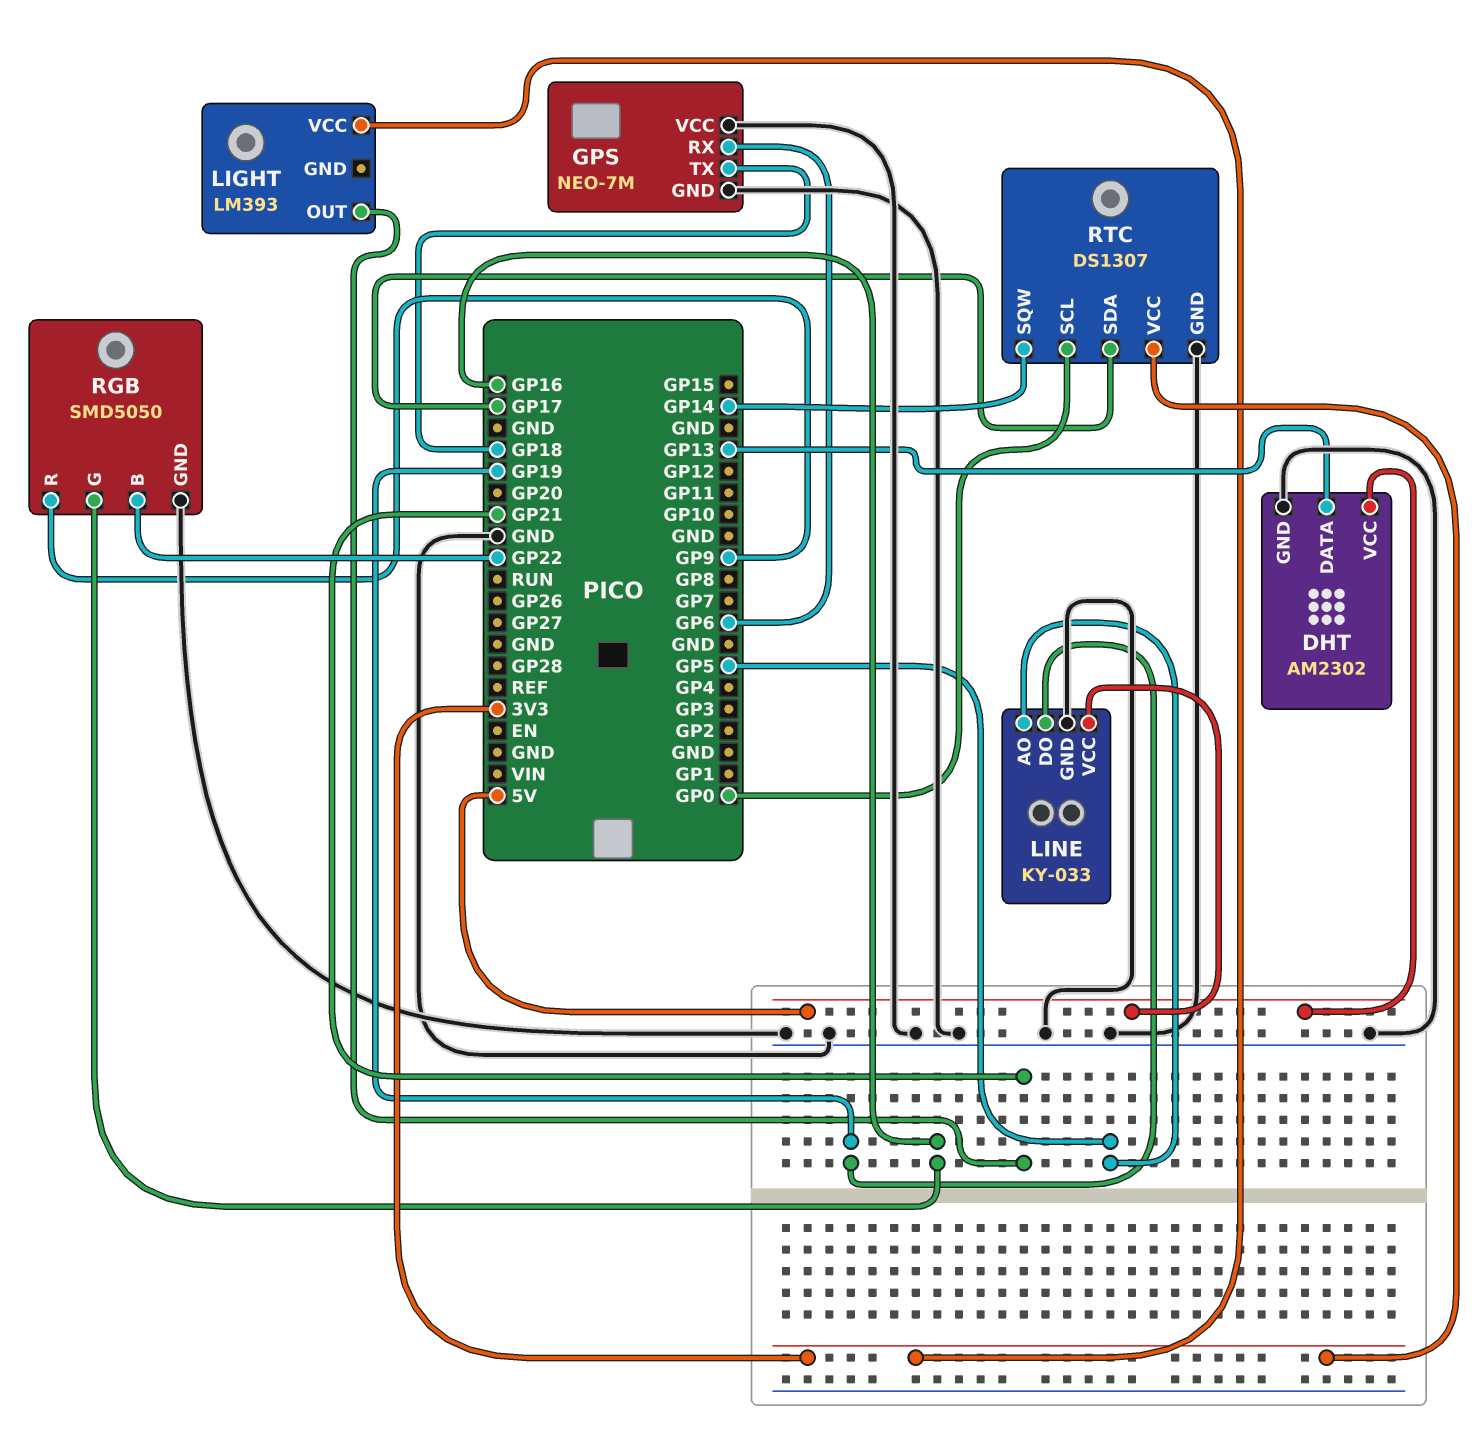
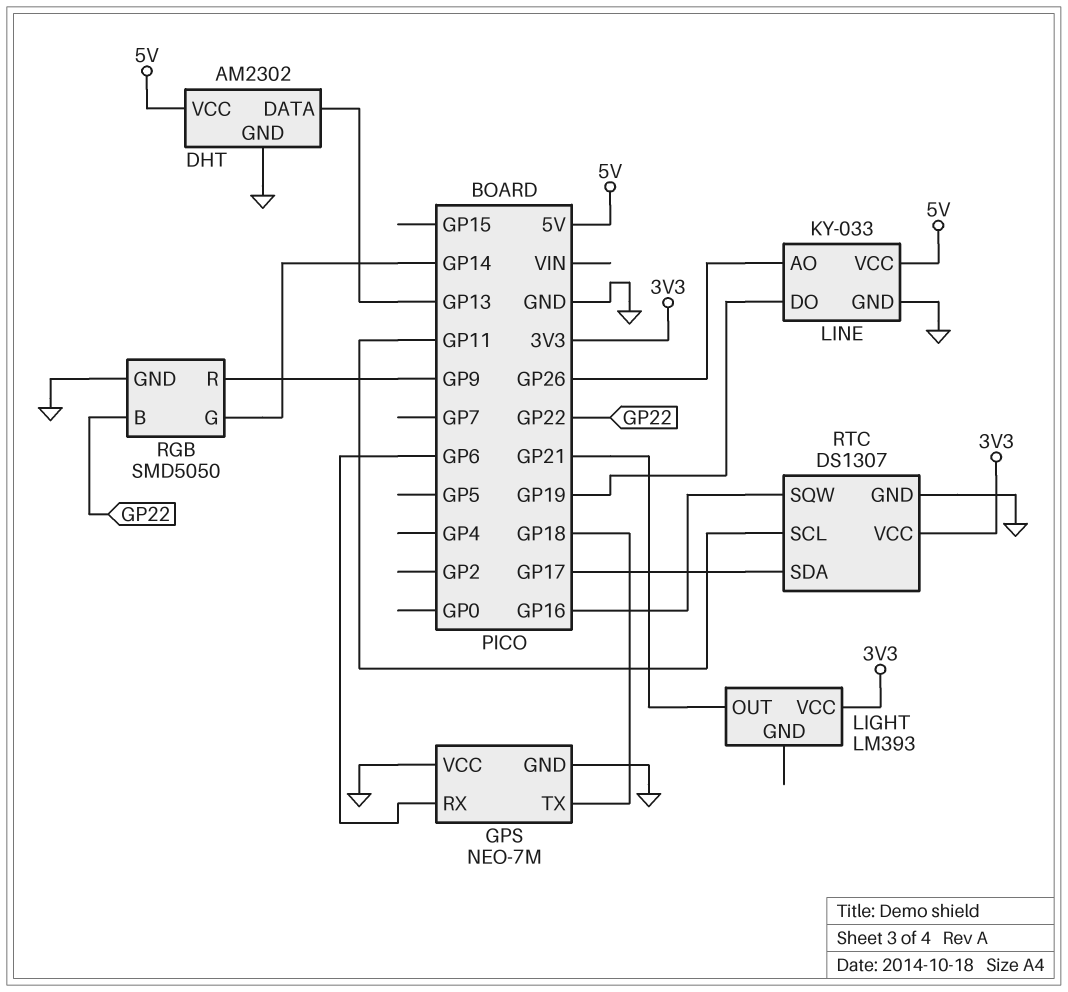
LINE pin AO: GP5 -> GP26
RGB pin G: GP16 -> GP14
RTC pin SCL: GP0 -> GP11
RTC pin SQW: GP14 -> GP16

